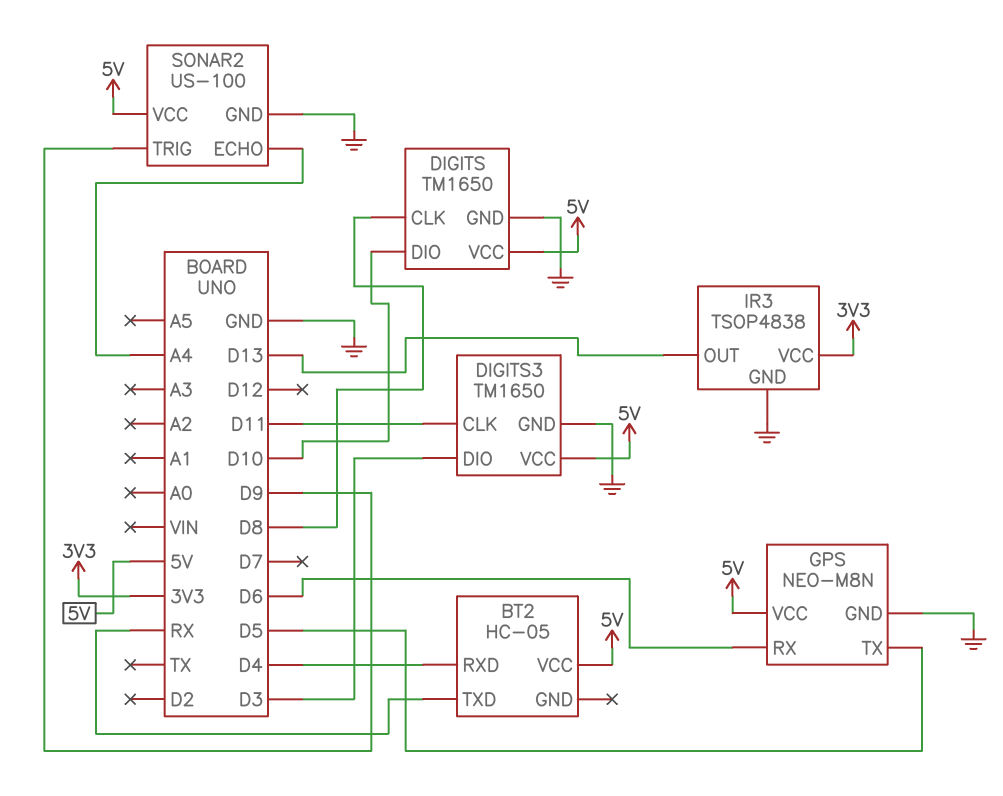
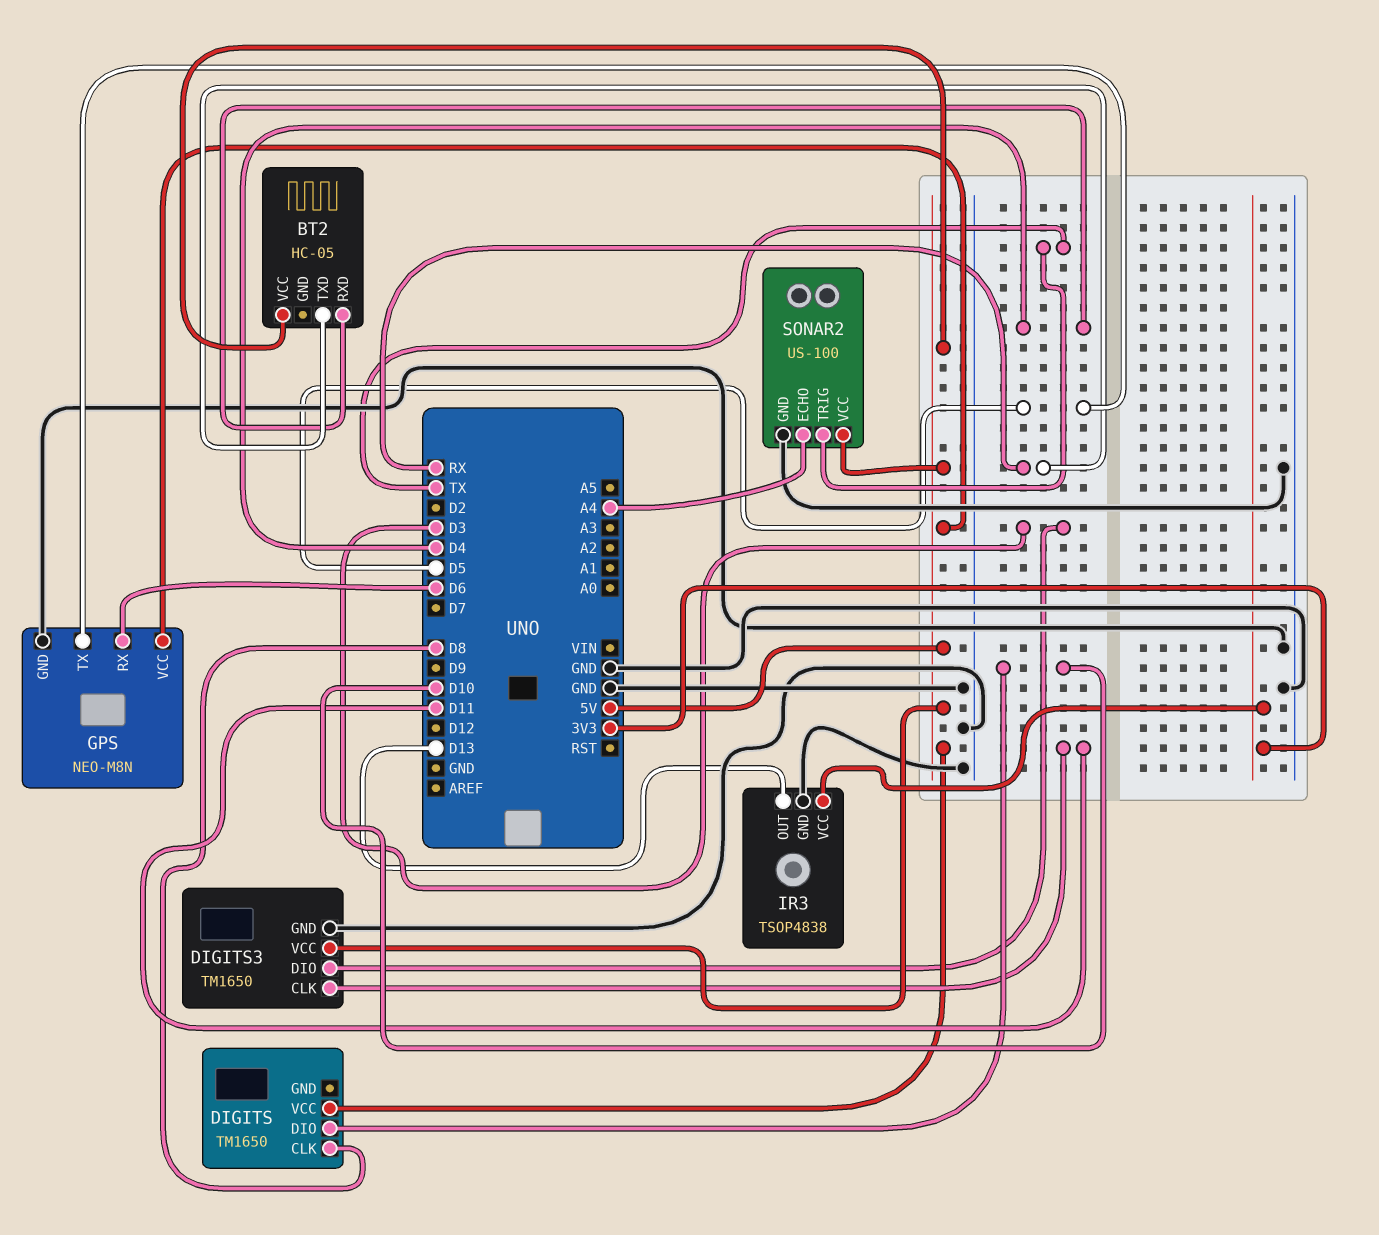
DIGITS pin GND: GND -> none
SONAR2 pin TRIG: D9 -> TX

